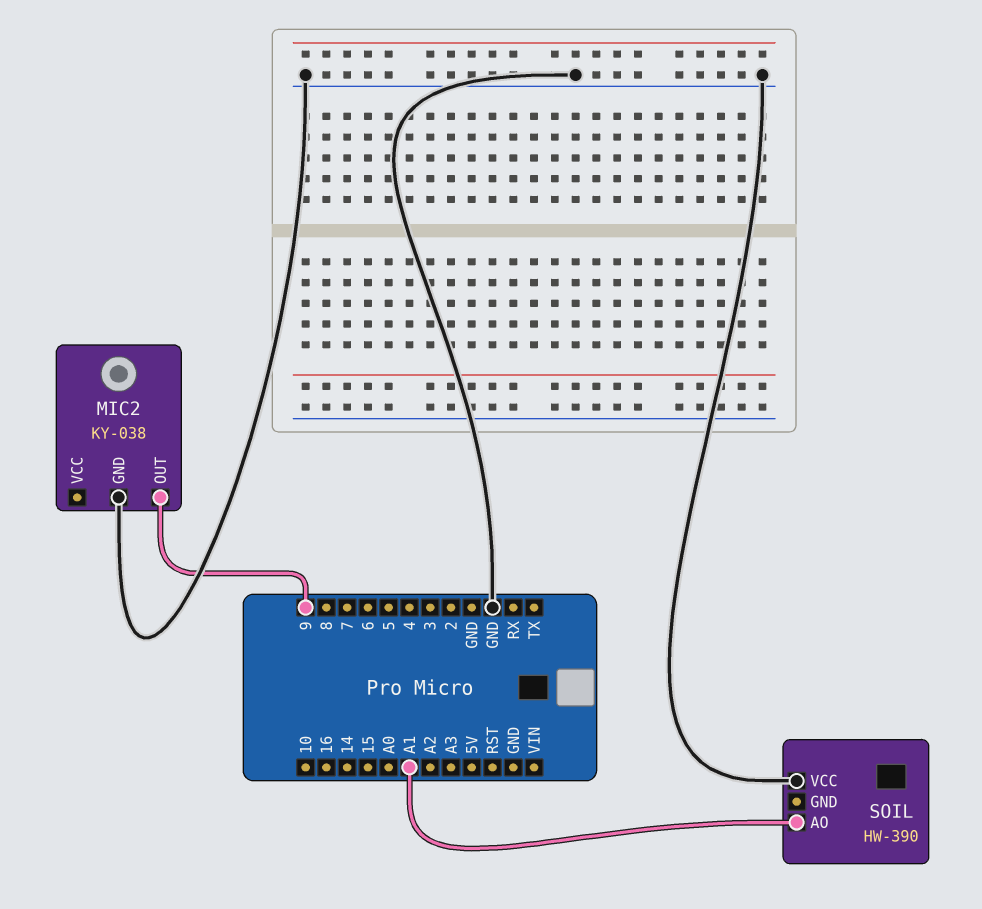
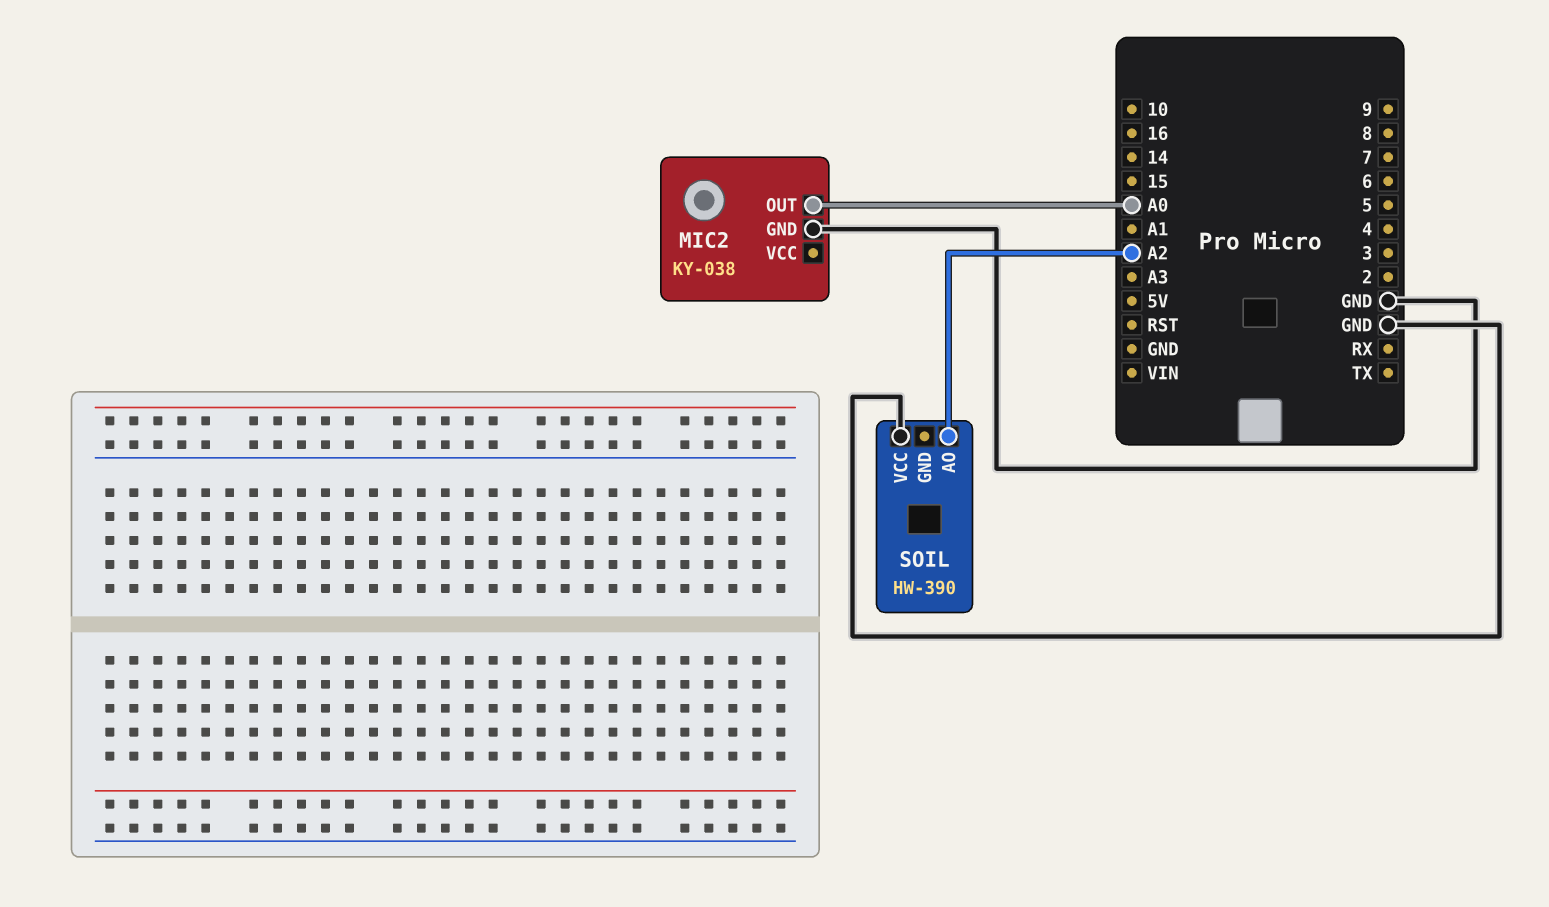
MIC2 pin OUT: 9 -> A0
SOIL pin AO: A1 -> A2

